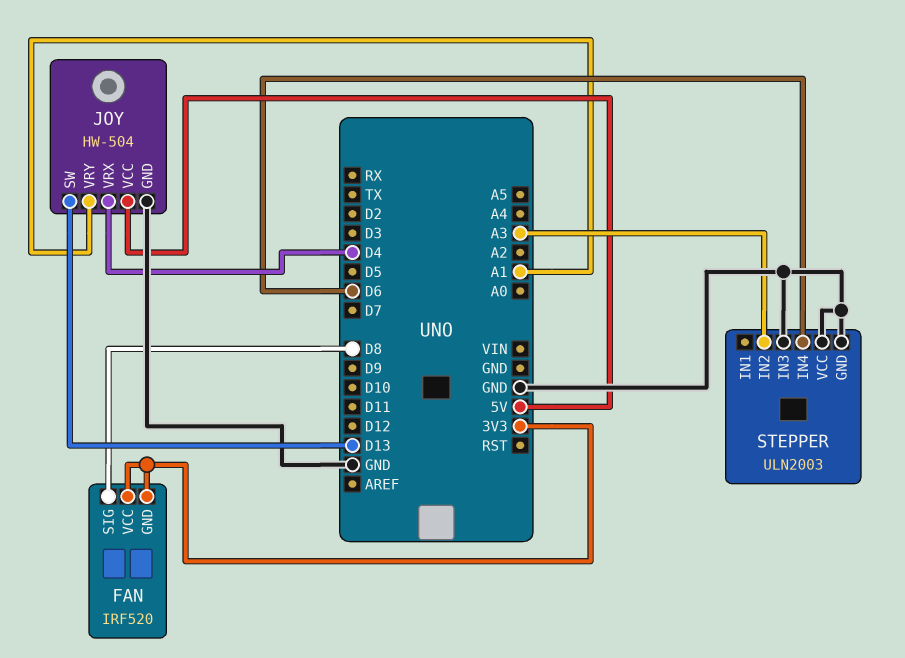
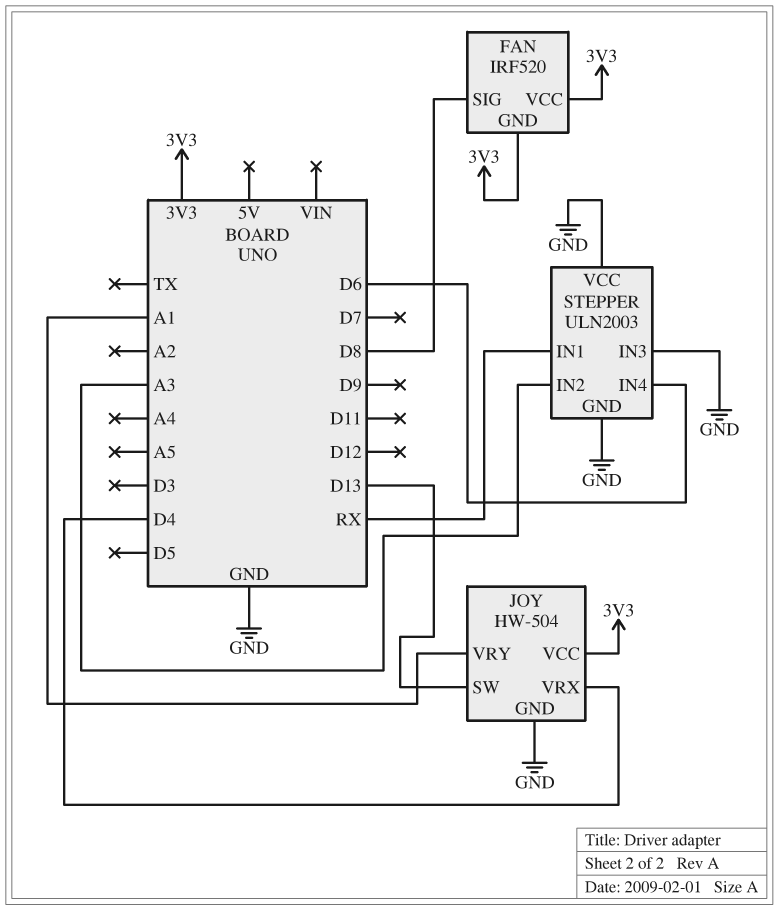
JOY pin VCC: 5V -> 3V3
STEPPER pin IN1: none -> RX

